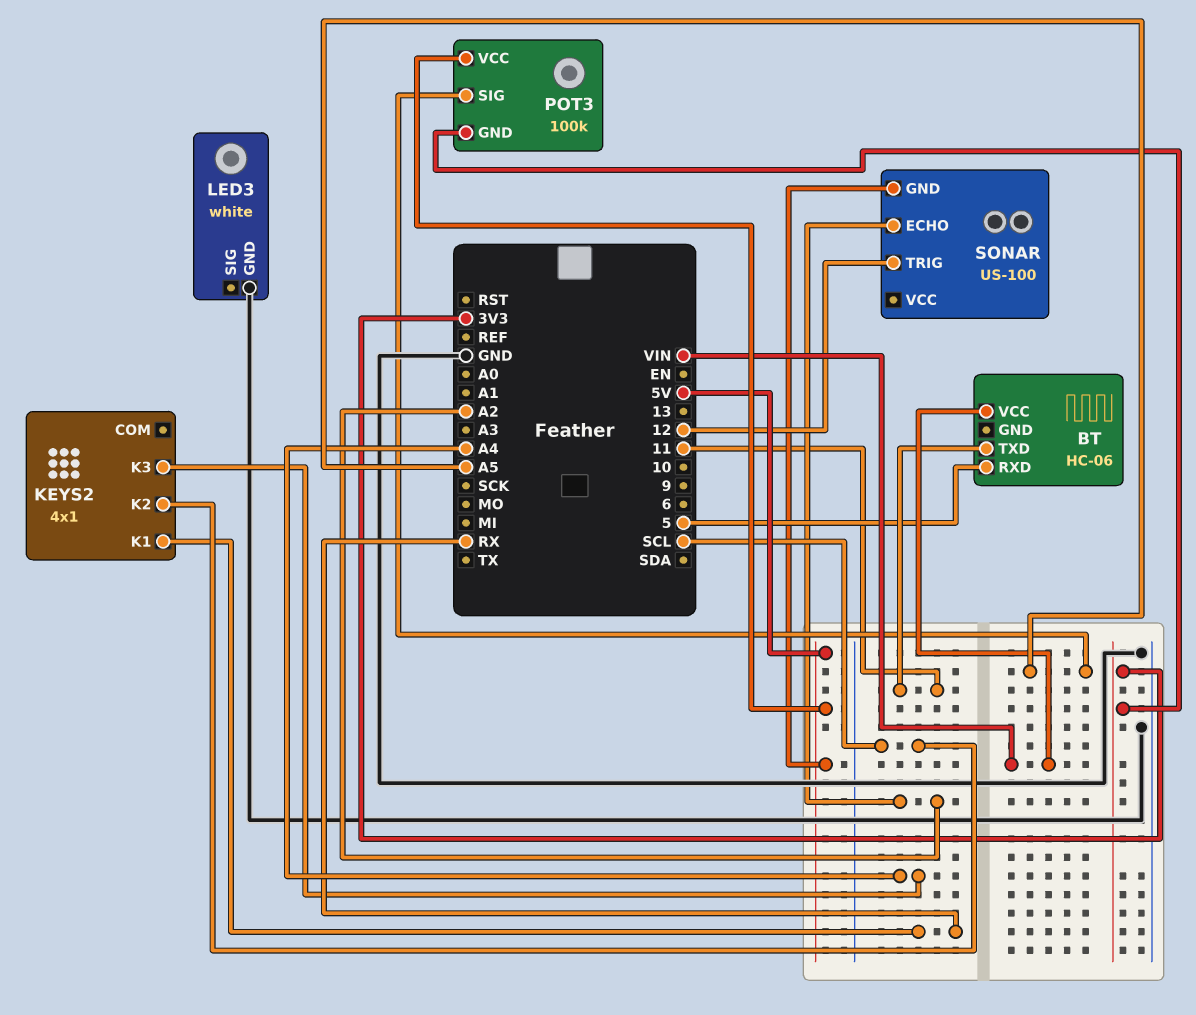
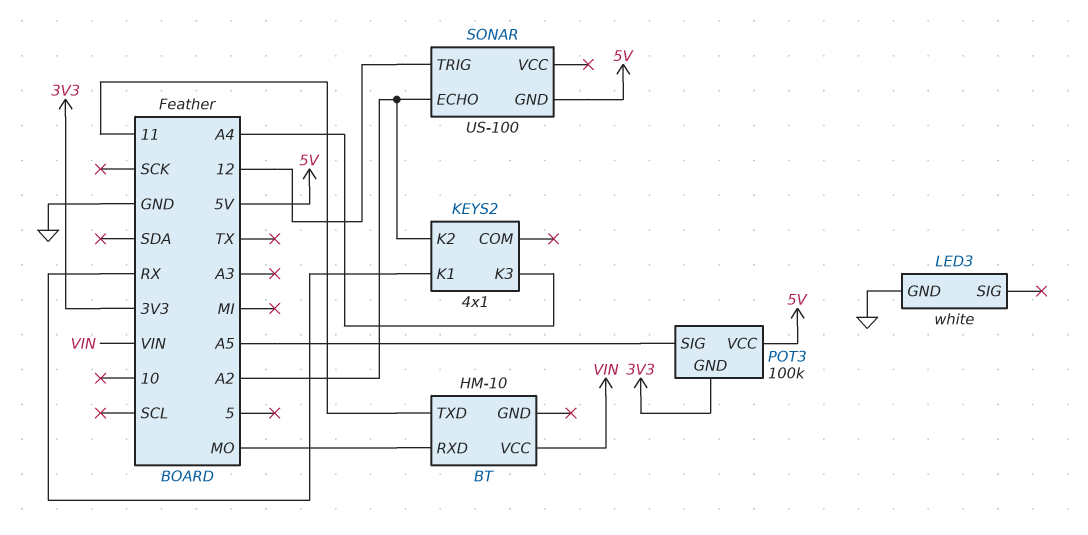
BT: HC-06 -> HM-10
BT pin RXD: 5 -> MO
KEYS2 pin K2: SCL -> A2

